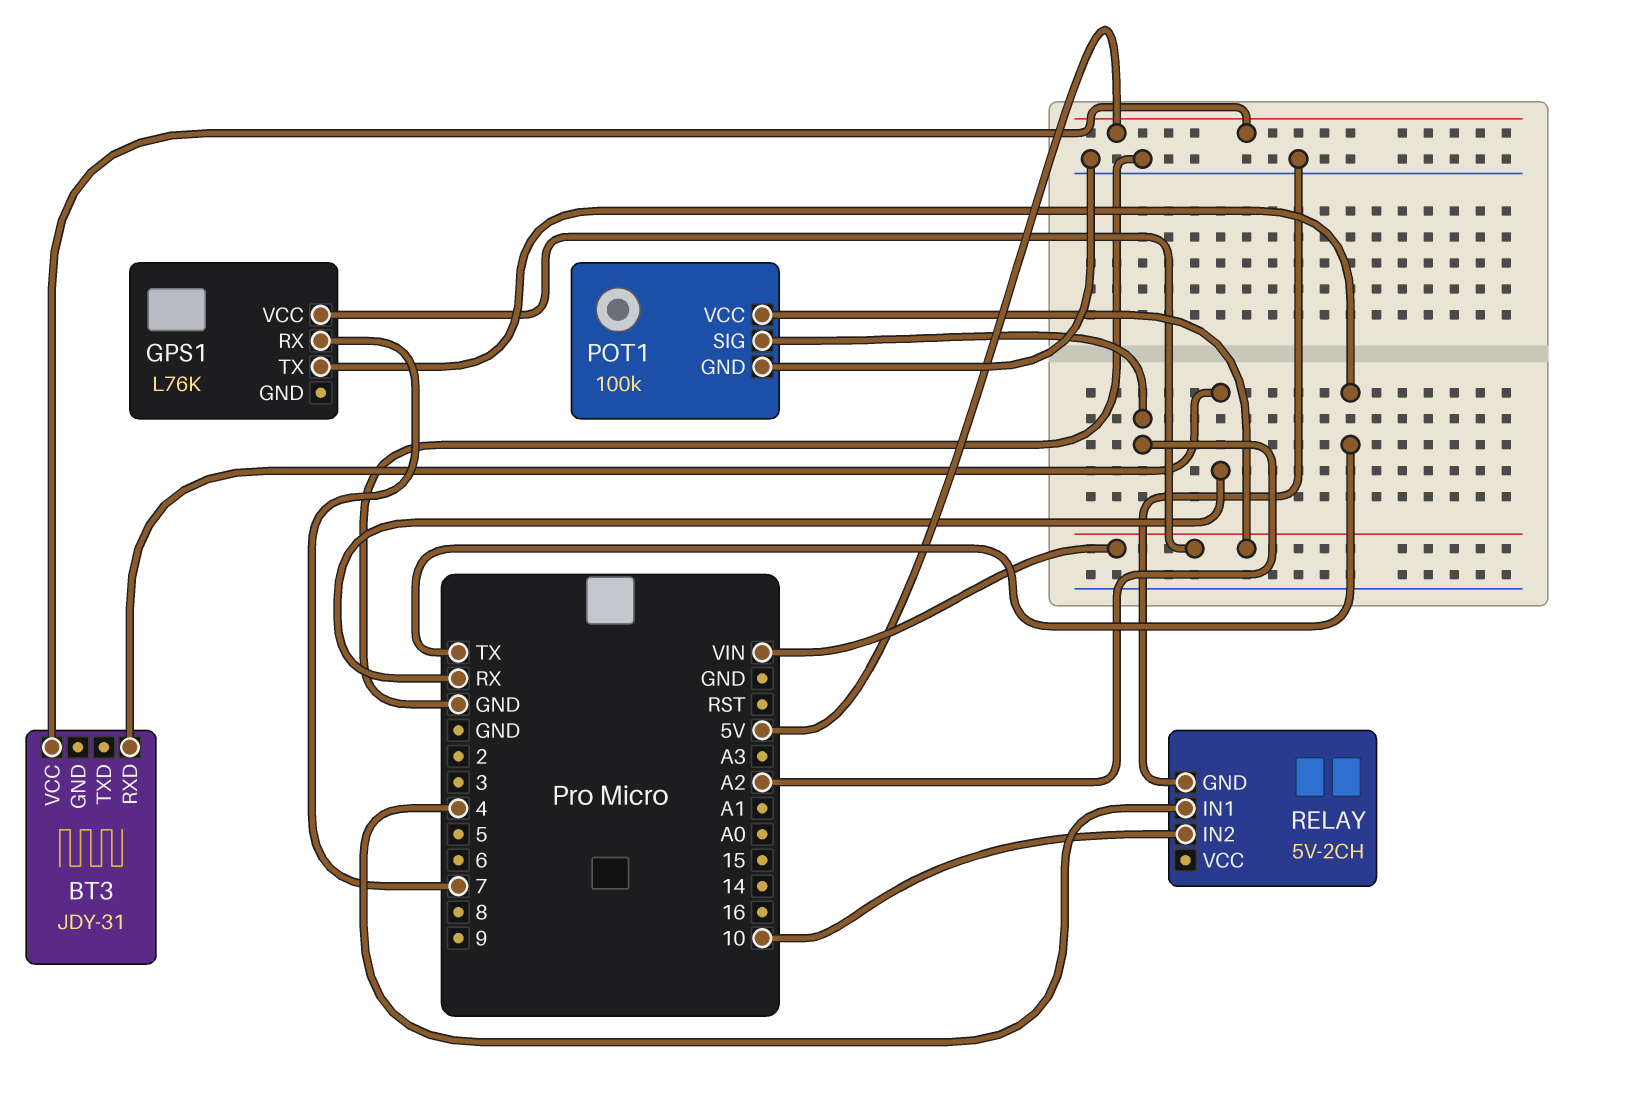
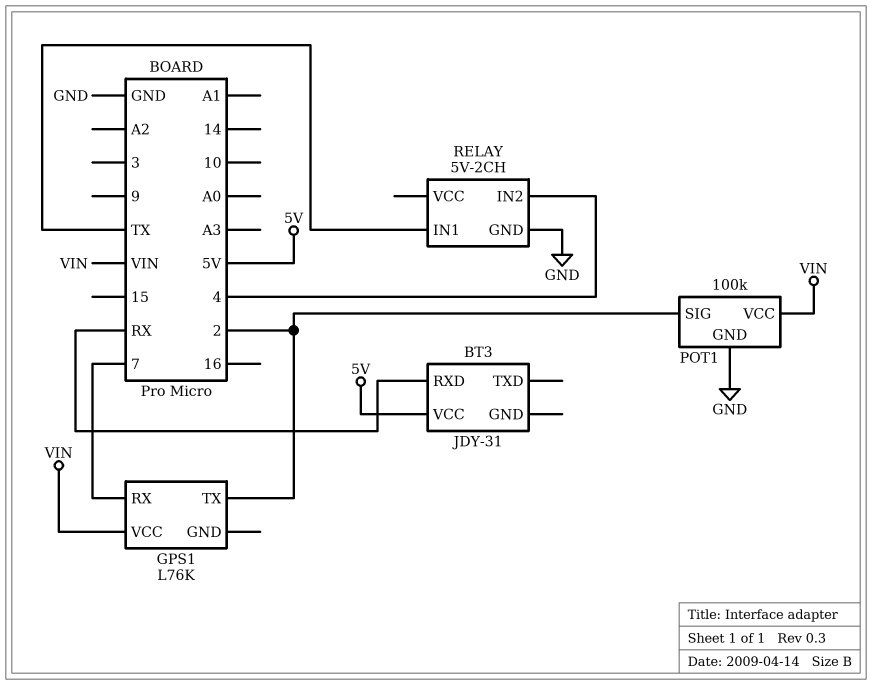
GPS1 pin TX: TX -> 2
POT1 pin SIG: A2 -> 2
RELAY pin IN1: 4 -> TX
RELAY pin IN2: 10 -> 4

